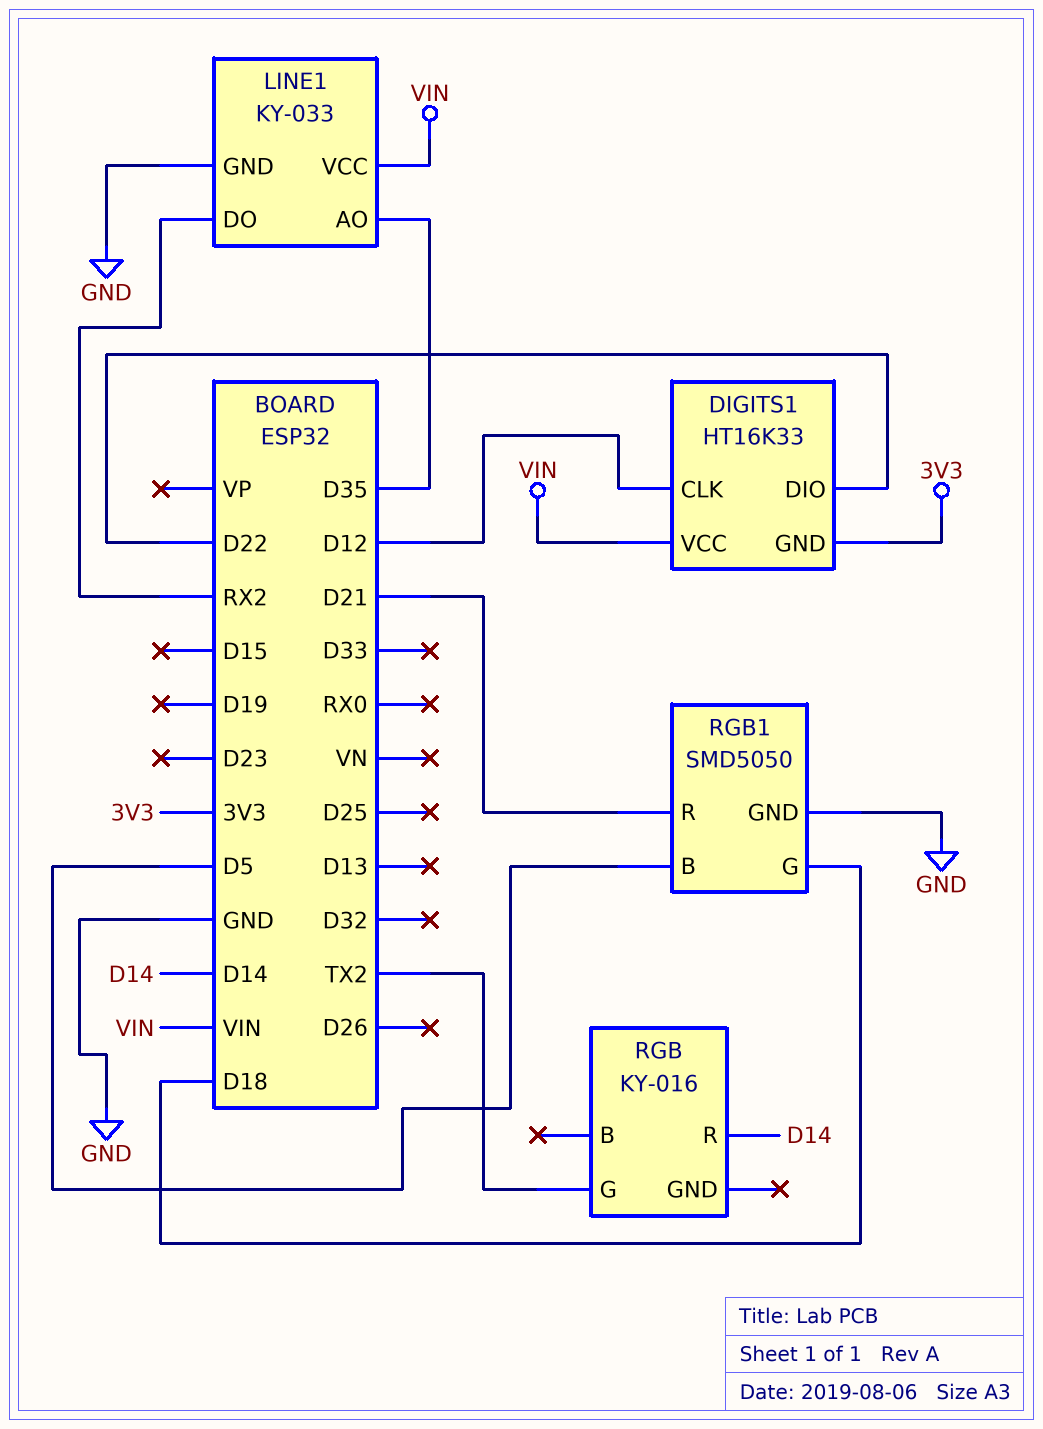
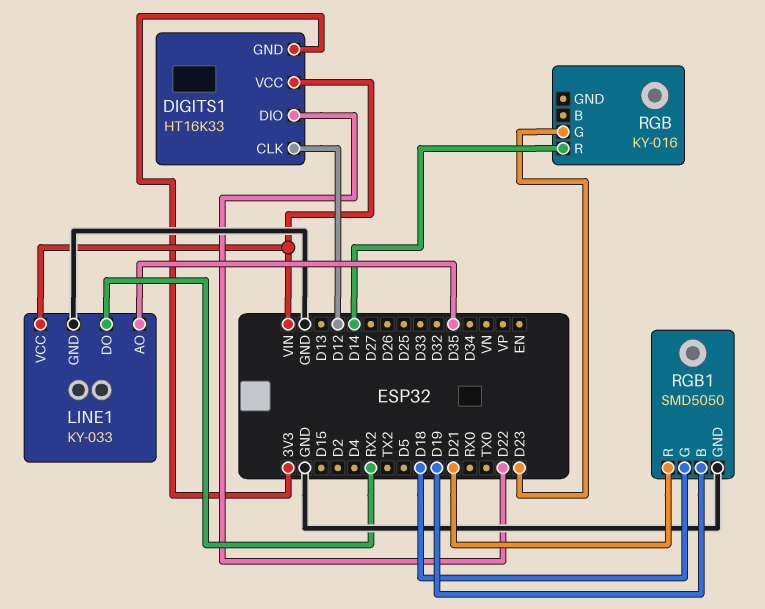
RGB pin G: TX2 -> D23
RGB1 pin B: D5 -> D19

